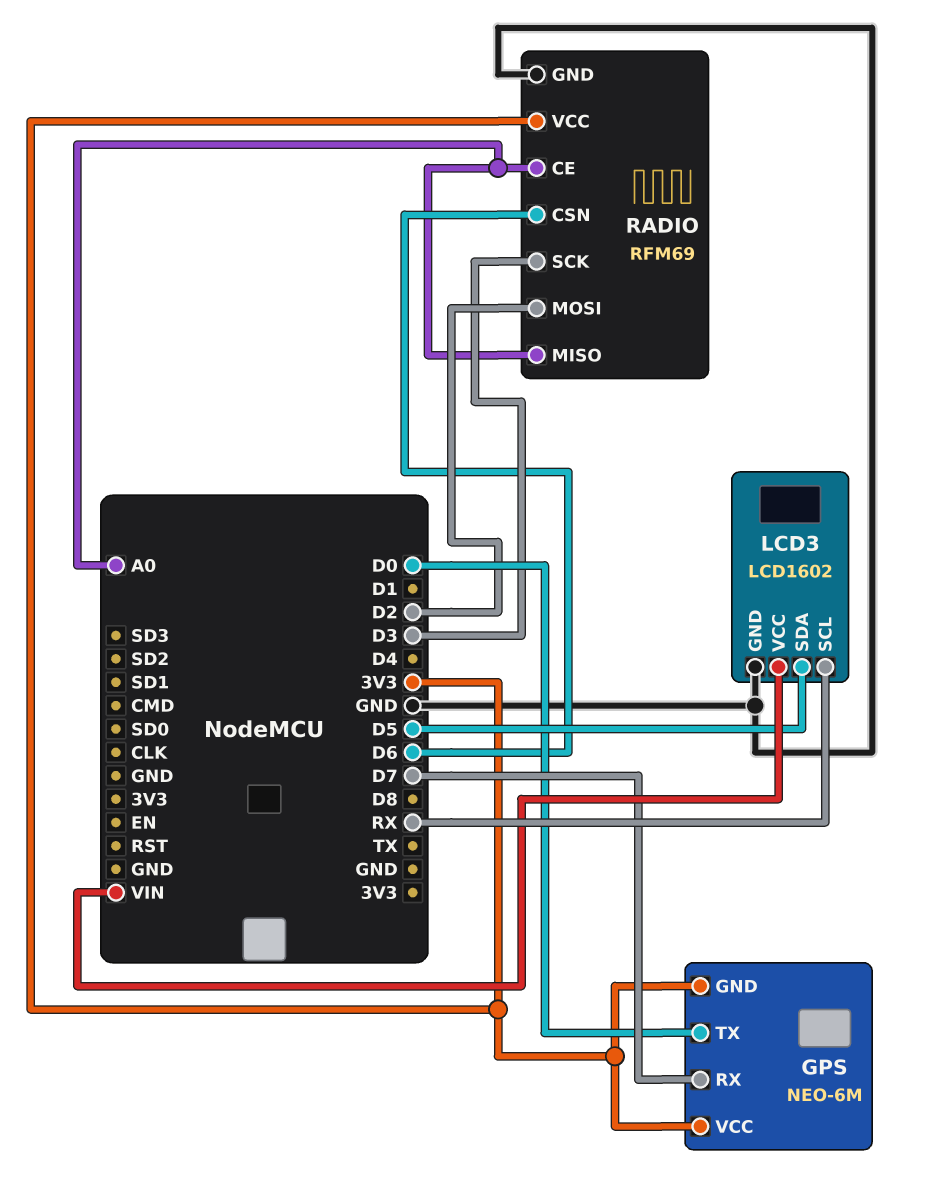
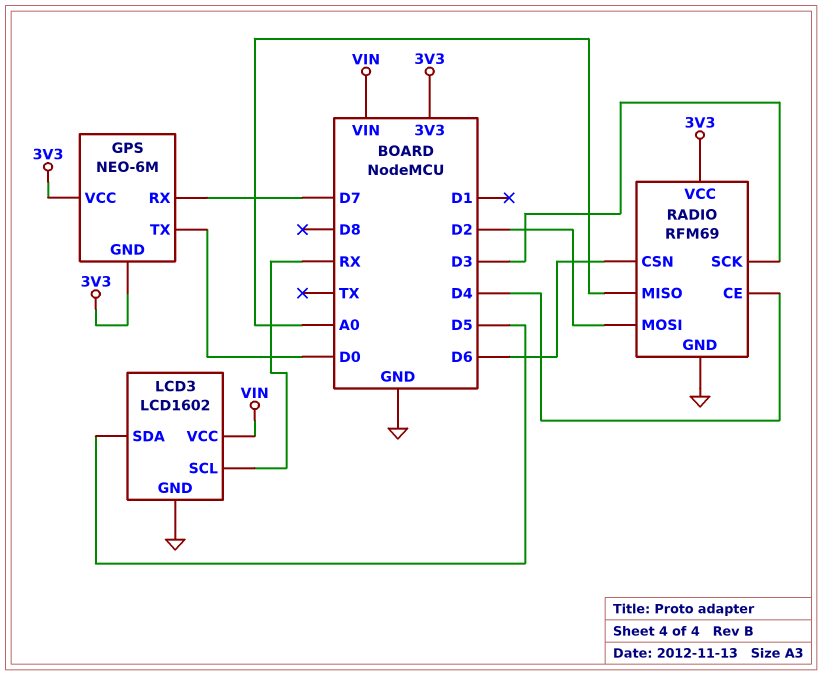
RADIO pin CE: A0 -> D4

